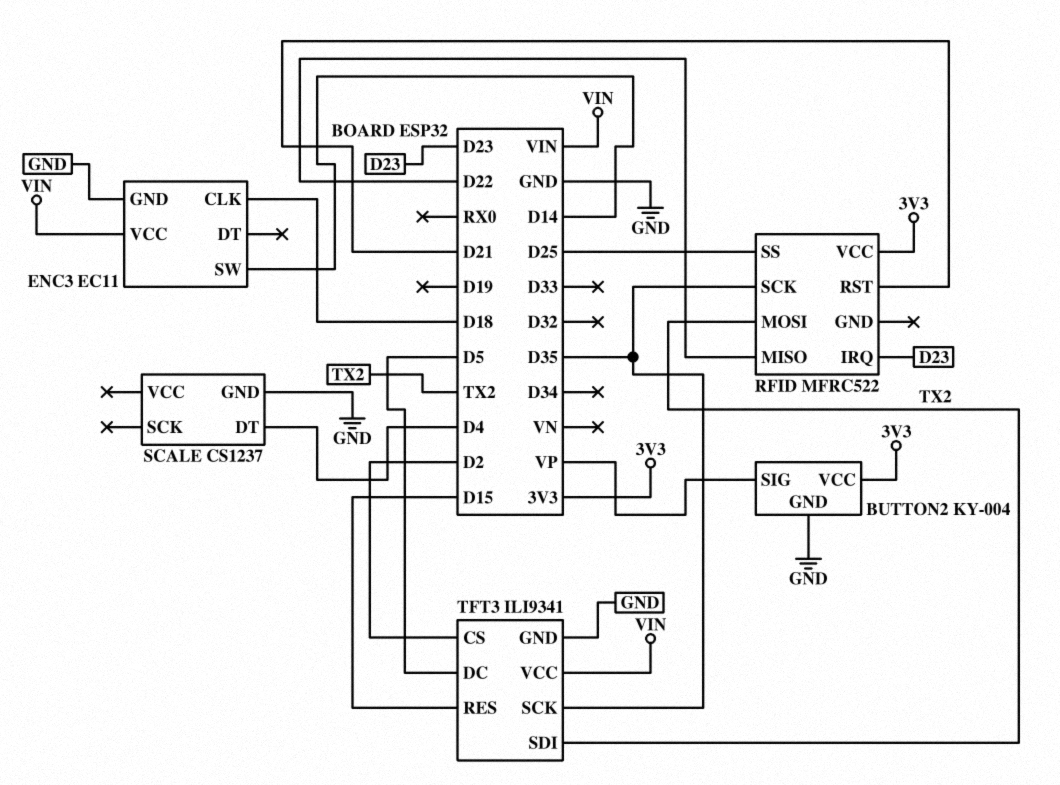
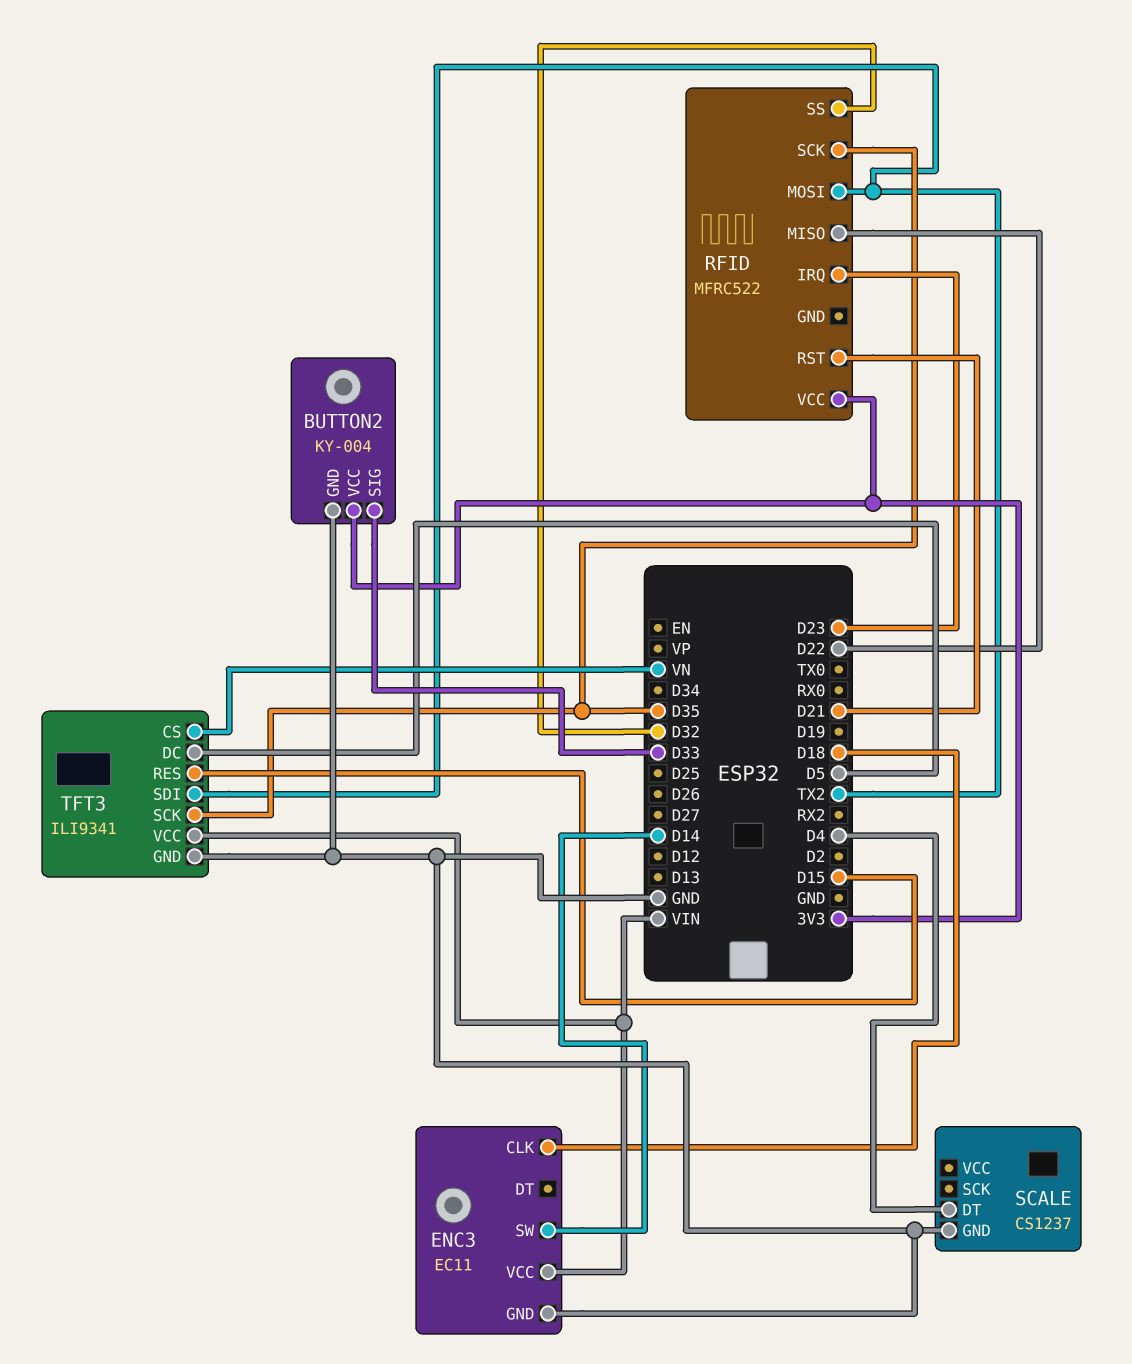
BUTTON2 pin SIG: VP -> D33
RFID pin SS: D25 -> D32
TFT3 pin CS: D2 -> VN

